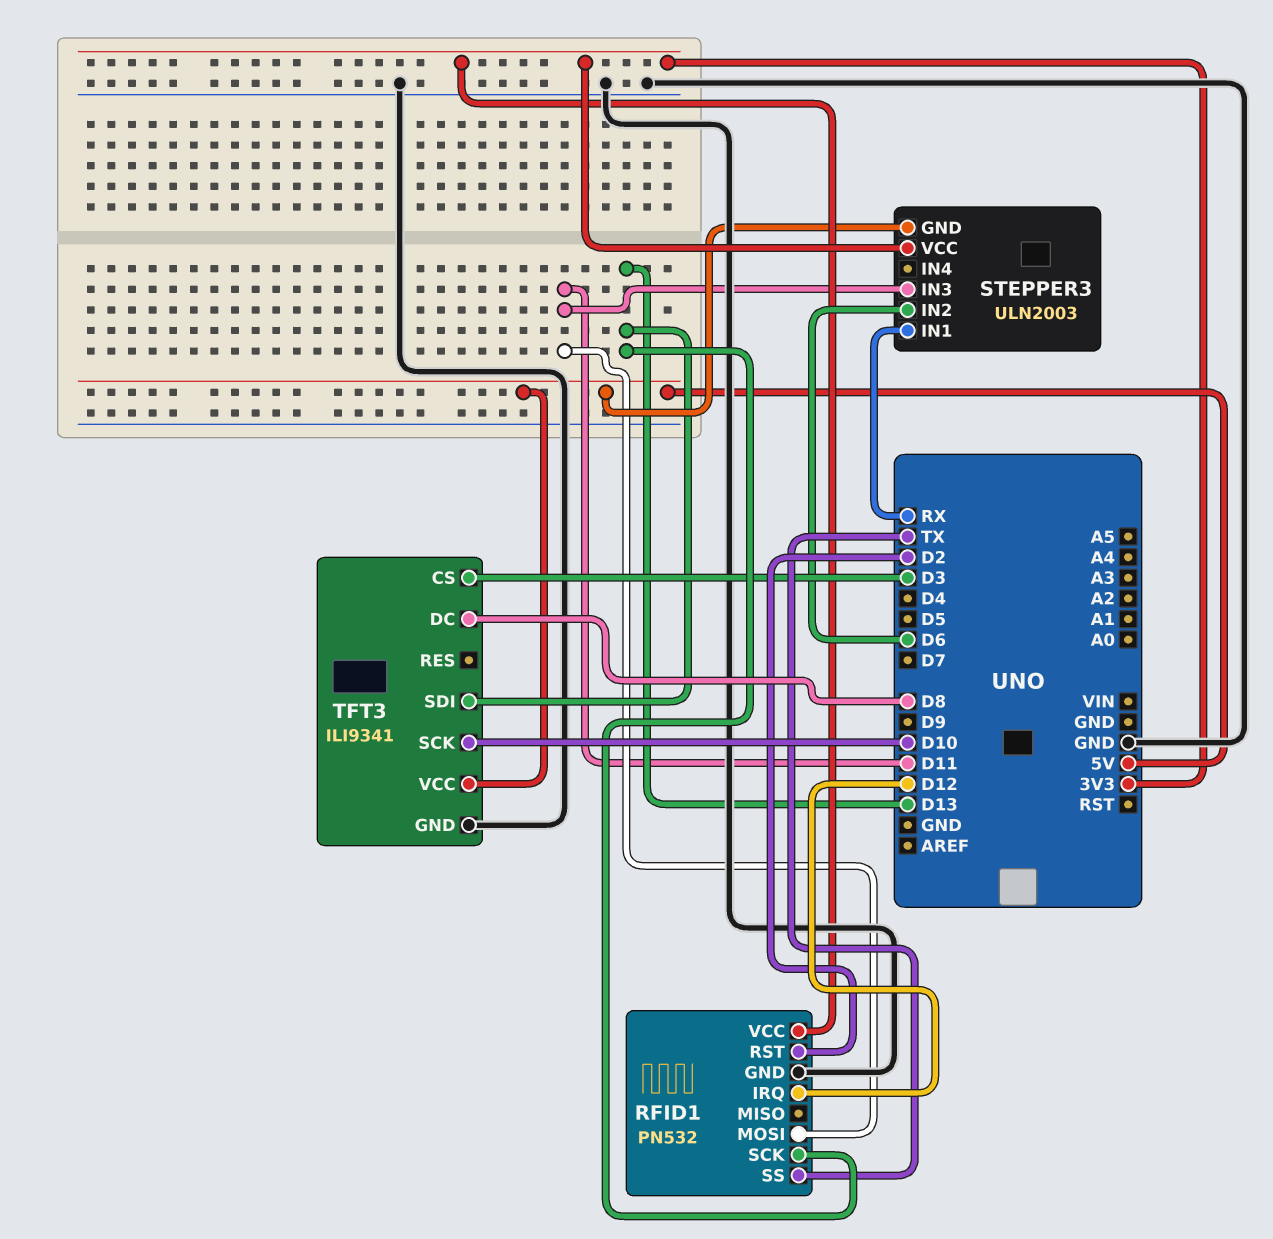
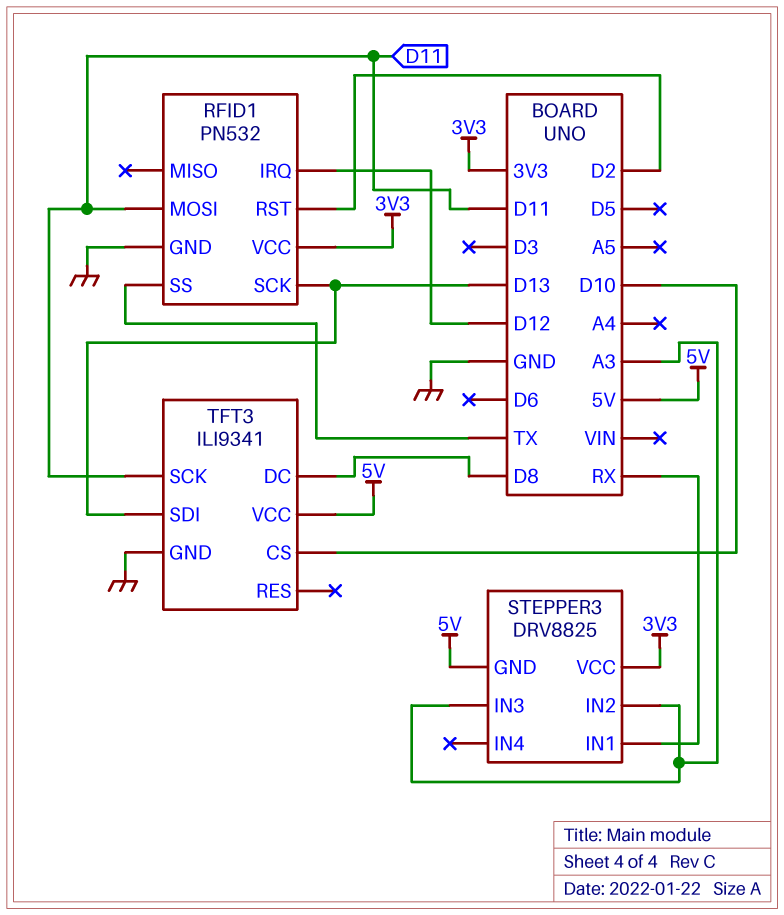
STEPPER3: ULN2003 -> DRV8825
STEPPER3 pin IN2: D6 -> A3
STEPPER3 pin IN3: D11 -> A3
TFT3 pin CS: D3 -> D10
TFT3 pin SCK: D10 -> D11

